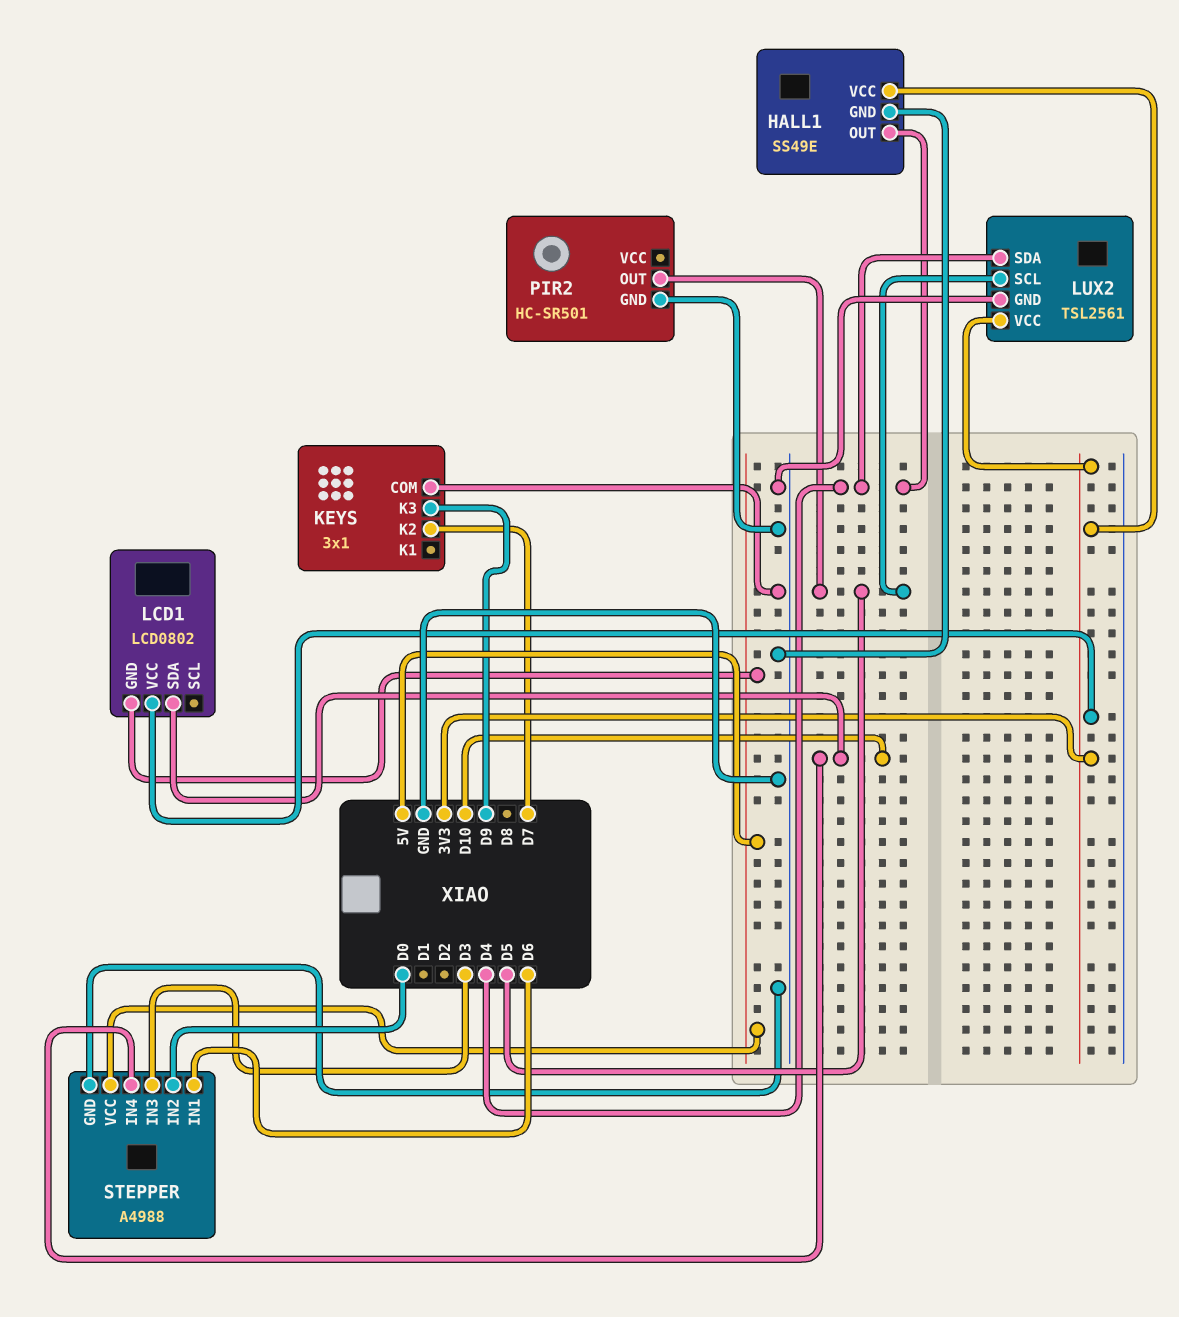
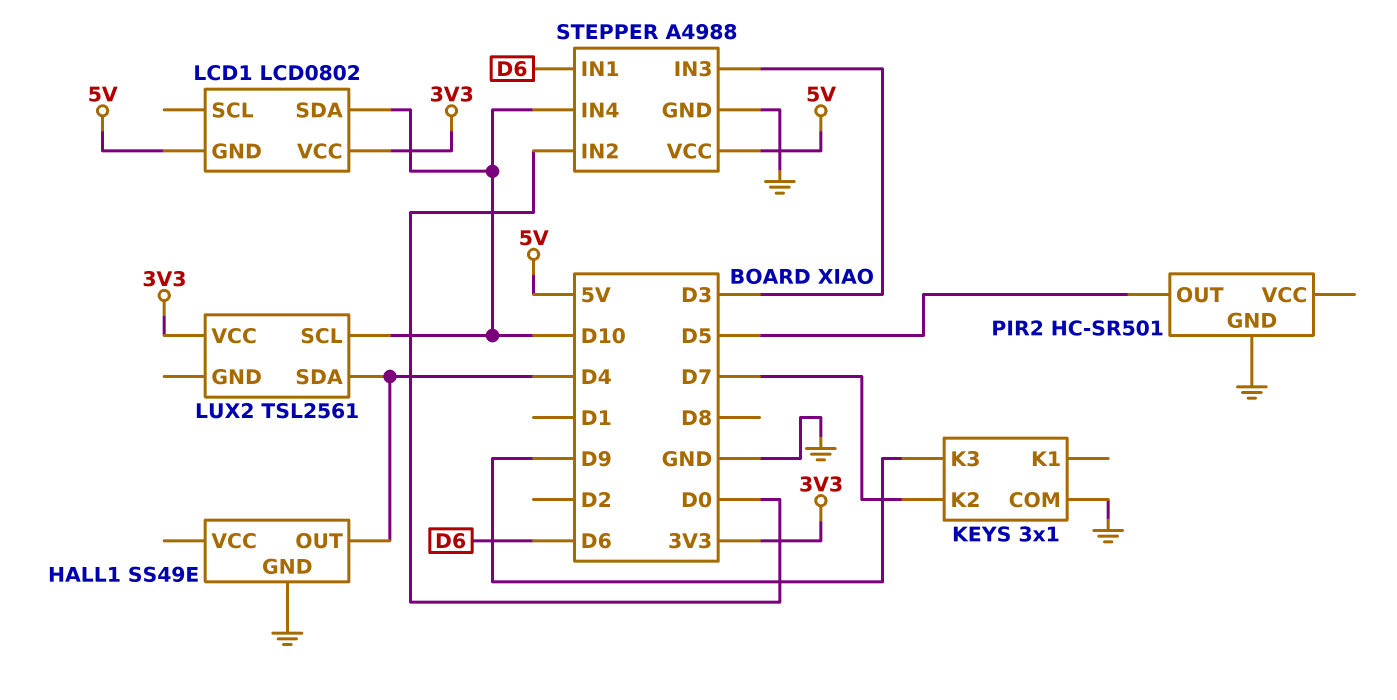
HALL1 pin VCC: 3V3 -> none
LUX2 pin GND: GND -> none
LUX2 pin SCL: D5 -> D10

